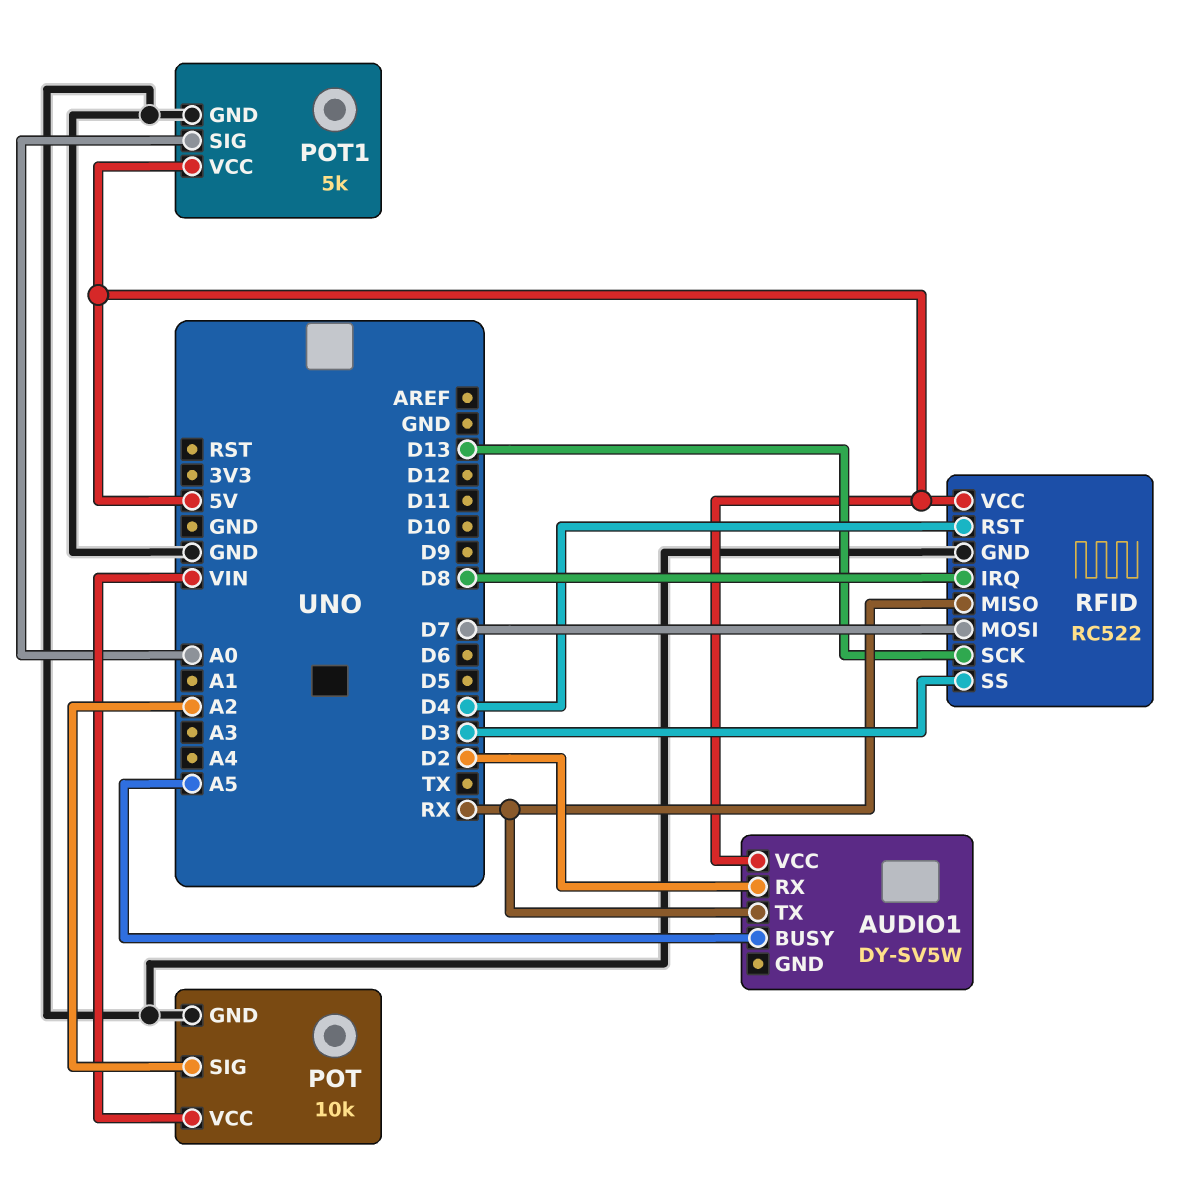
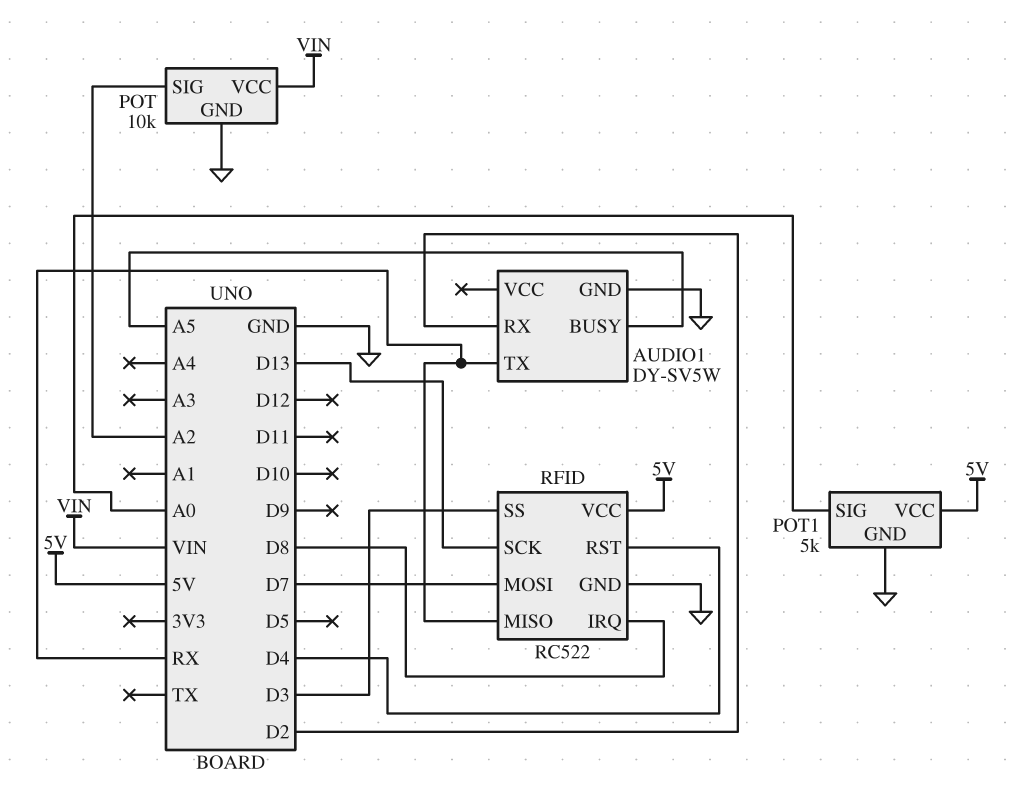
AUDIO1 pin GND: none -> GND
AUDIO1 pin VCC: 5V -> none

